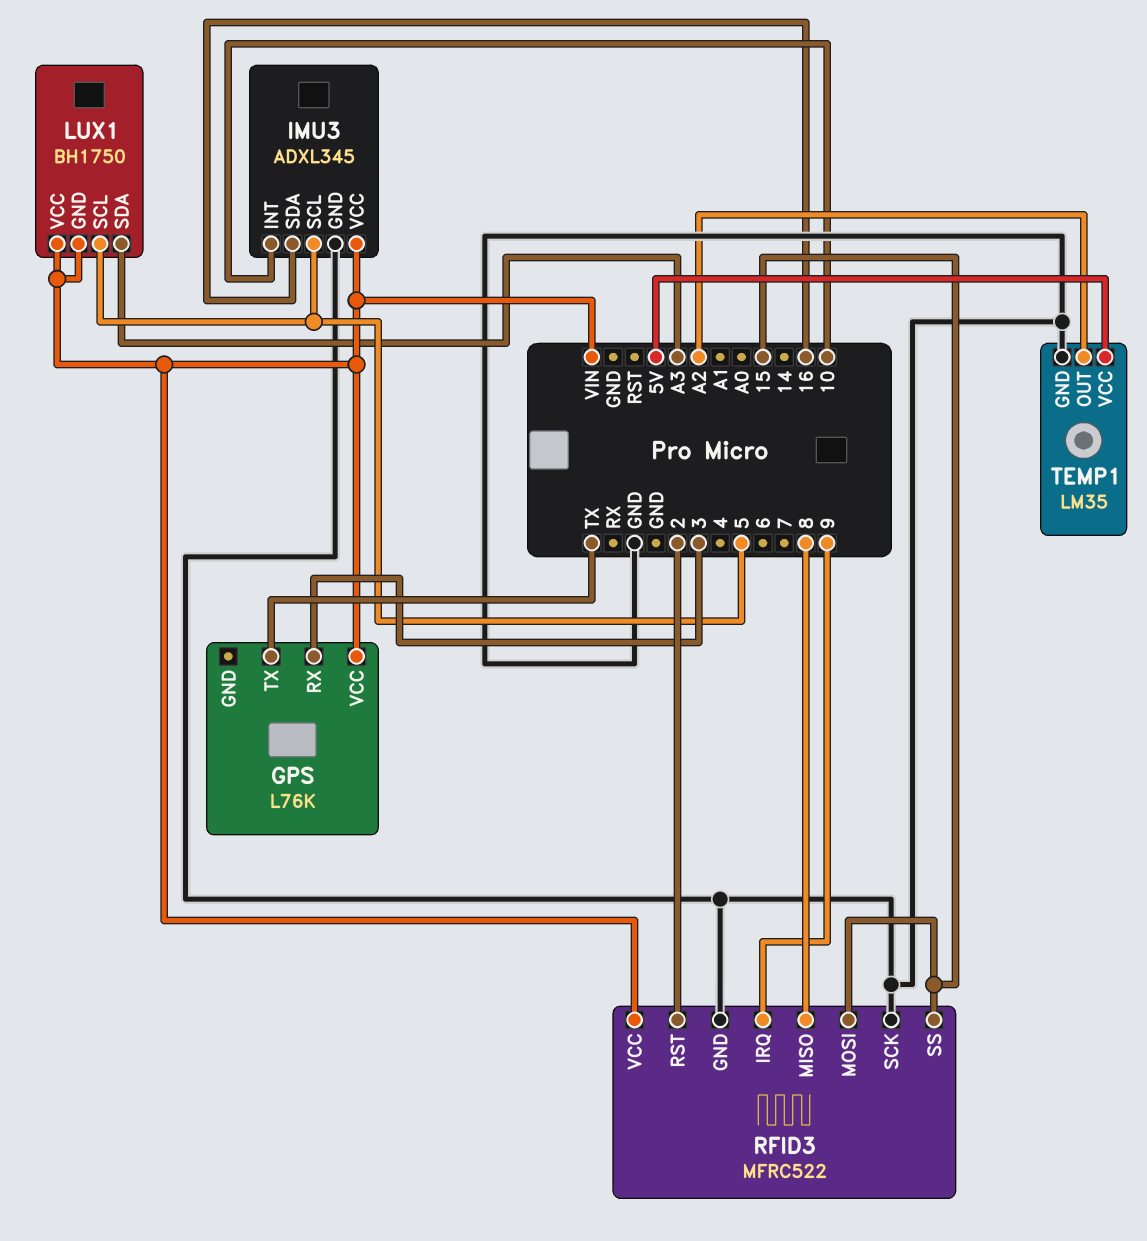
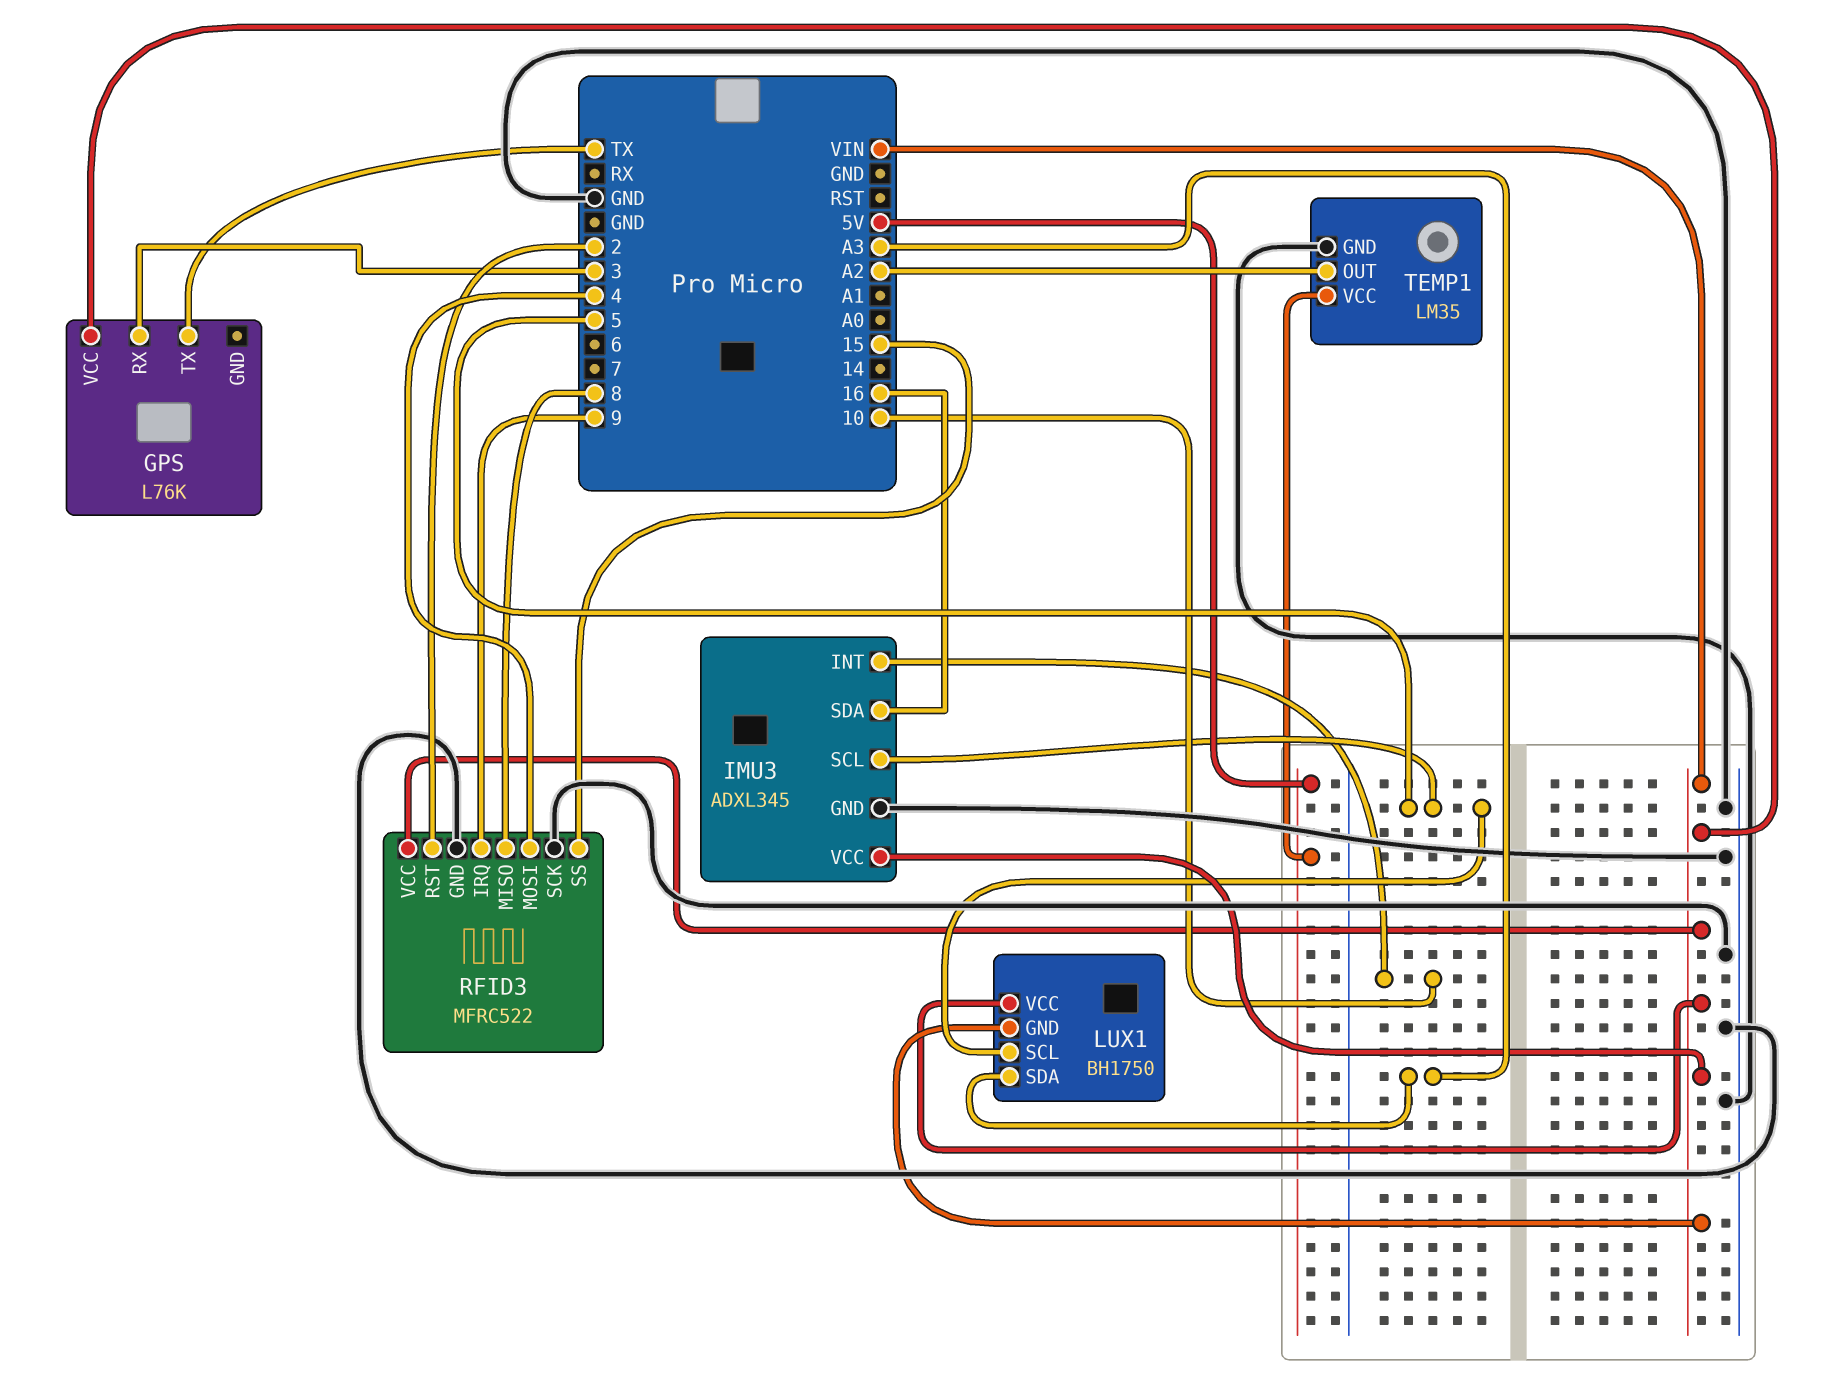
RFID3 pin MOSI: 15 -> 4

